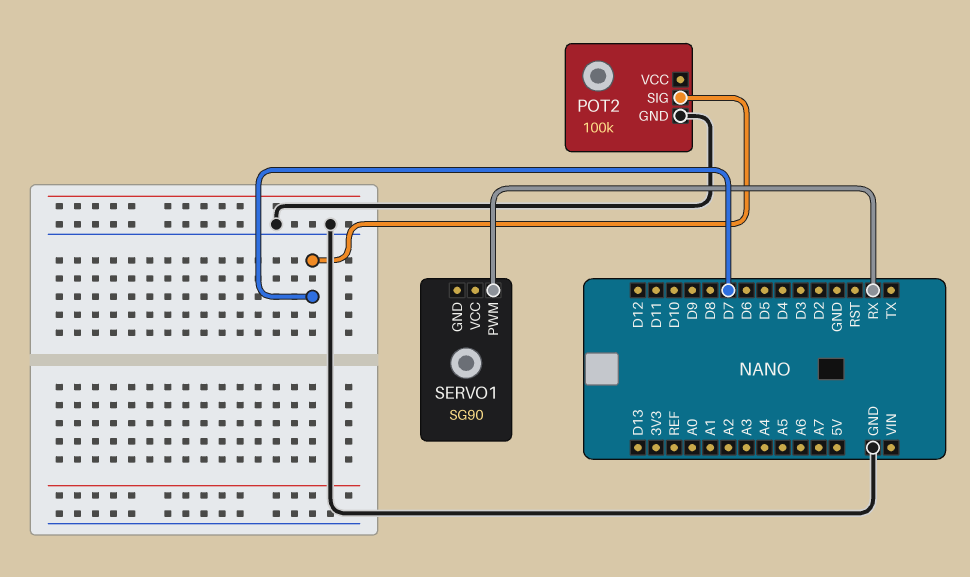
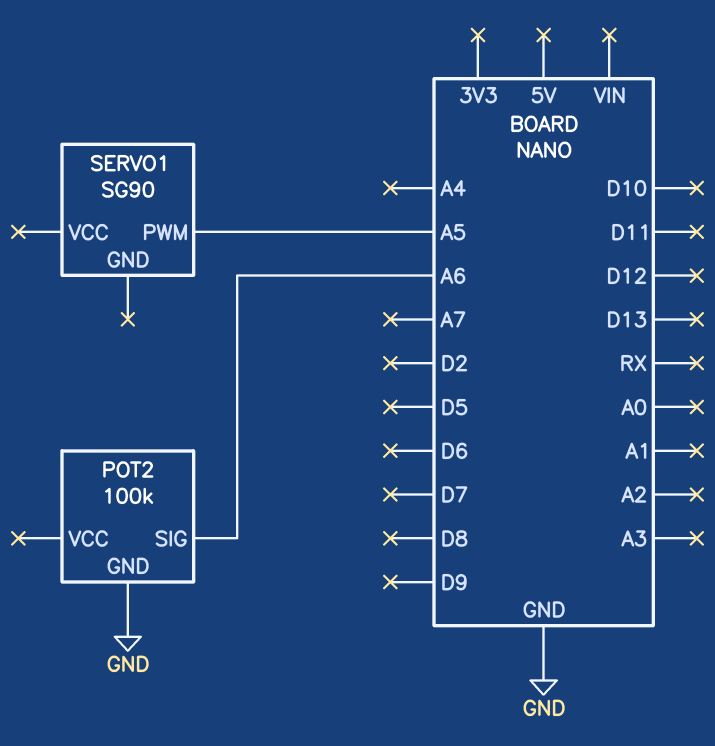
POT2 pin SIG: D7 -> A6
SERVO1 pin PWM: RX -> A5

